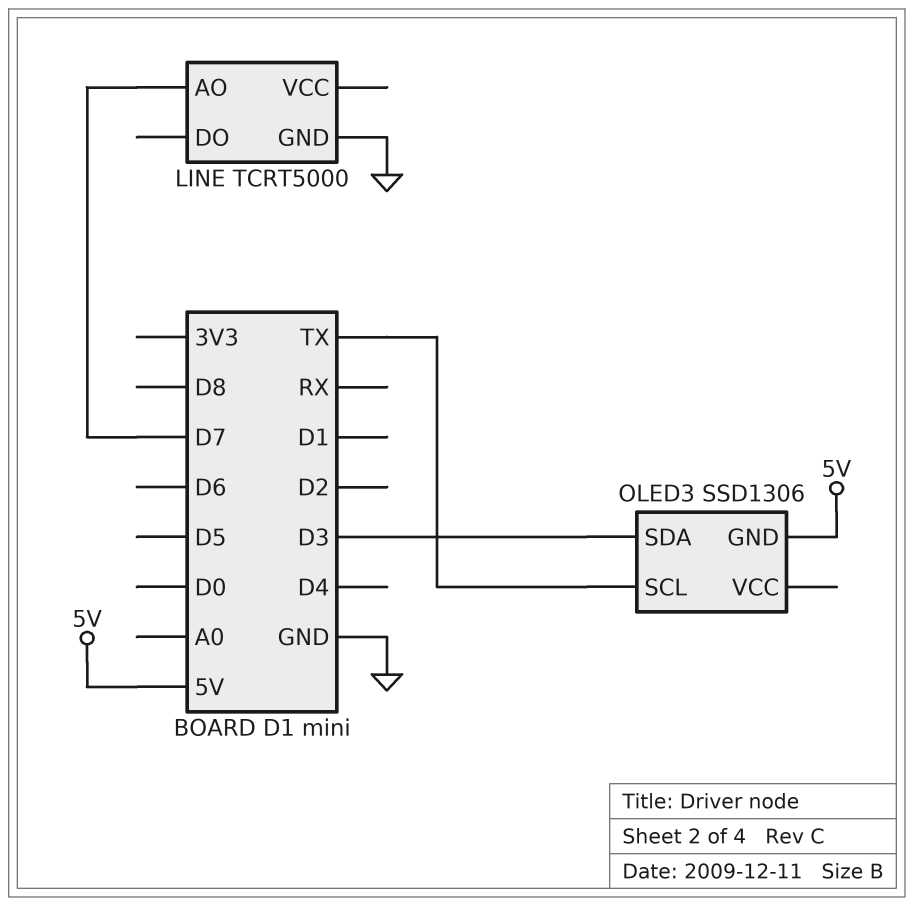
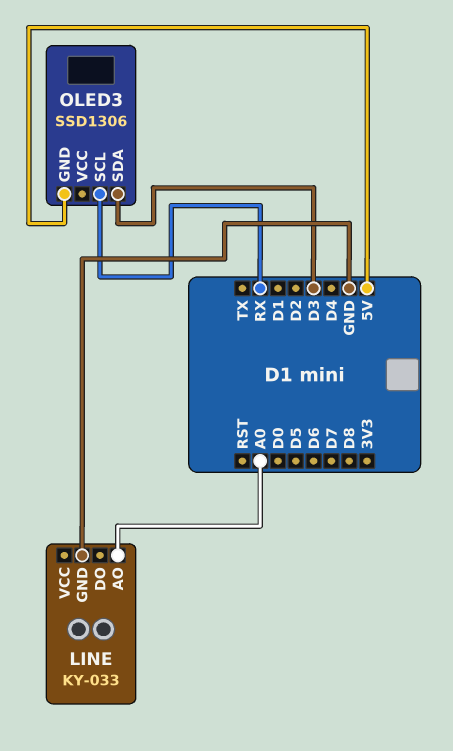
LINE: TCRT5000 -> KY-033
LINE pin AO: D7 -> A0
OLED3 pin SCL: TX -> RX

